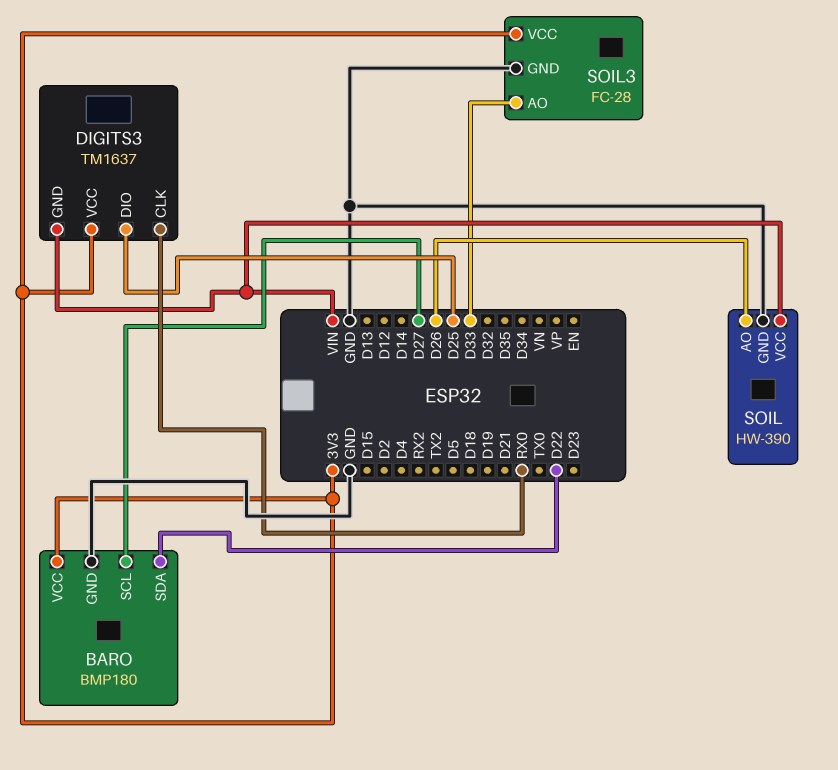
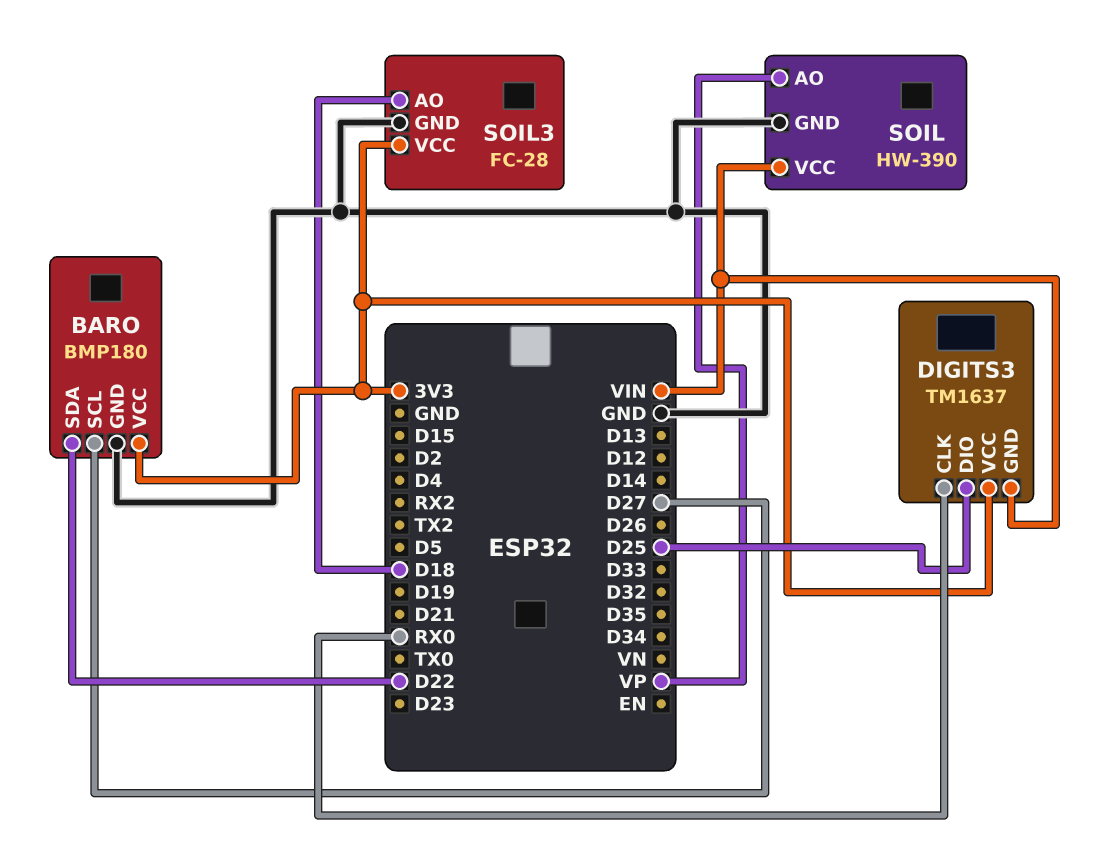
SOIL pin AO: D26 -> VP
SOIL3 pin AO: D33 -> D18

